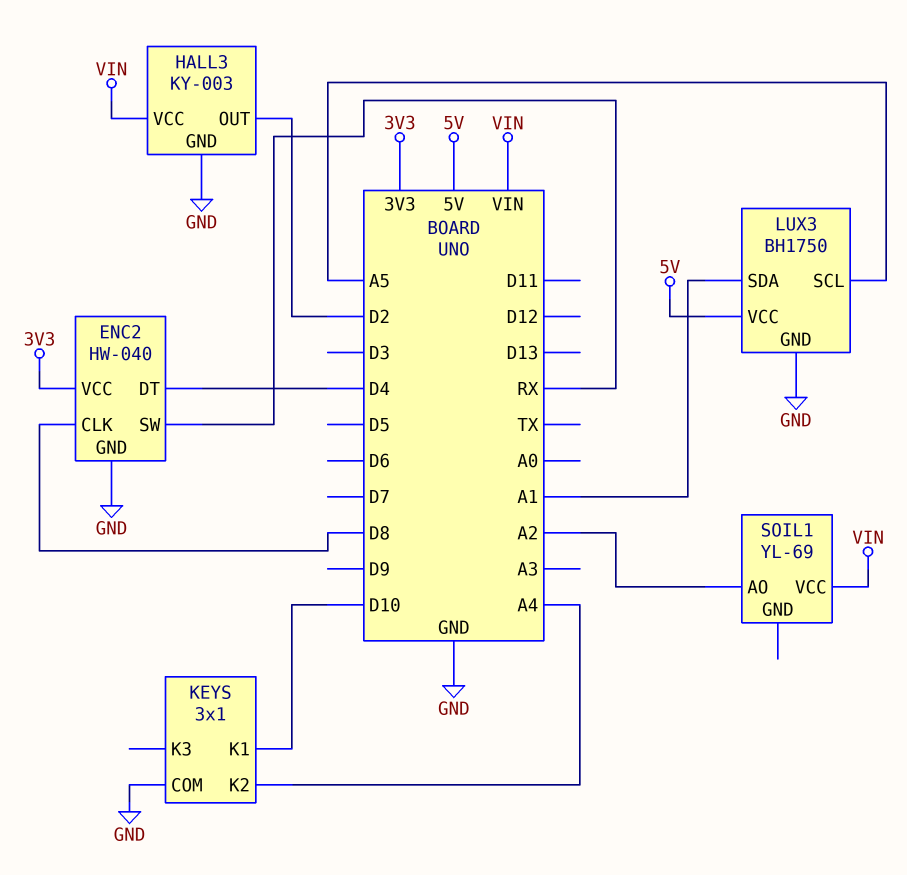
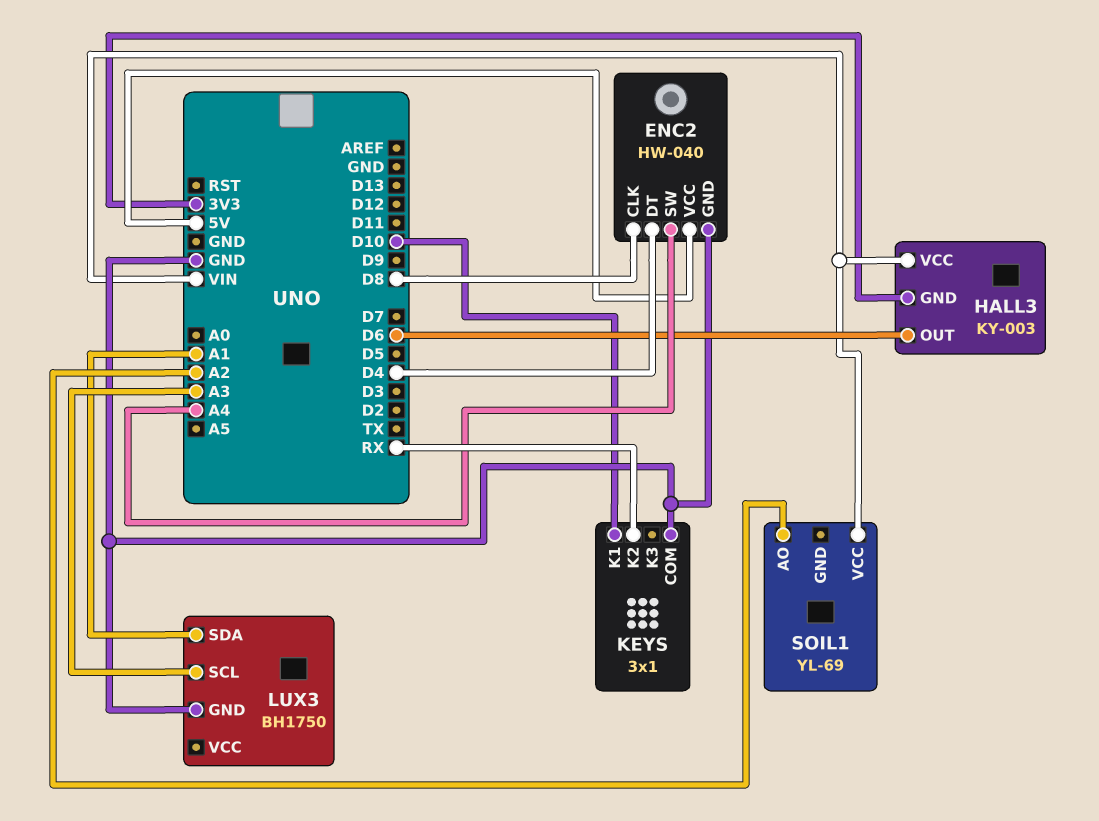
ENC2 pin SW: RX -> A4
ENC2 pin VCC: 3V3 -> 5V
HALL3 pin GND: GND -> 3V3
HALL3 pin OUT: D2 -> D6
KEYS pin K2: A4 -> RX
LUX3 pin SCL: A5 -> A3
LUX3 pin VCC: 5V -> none

